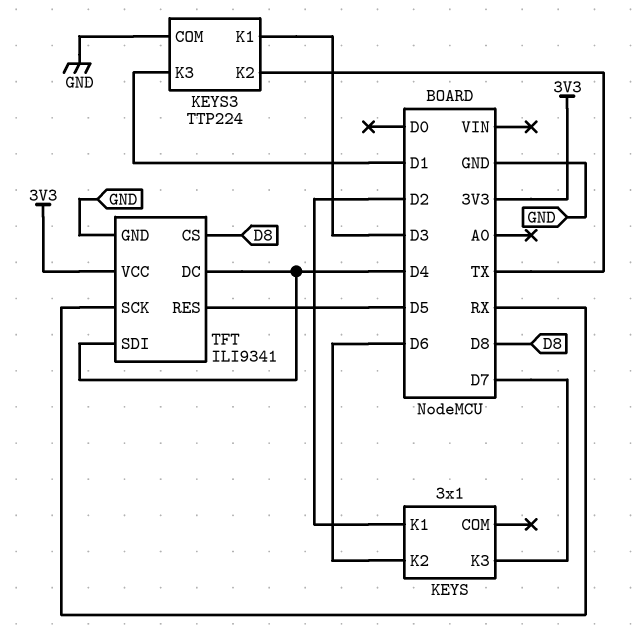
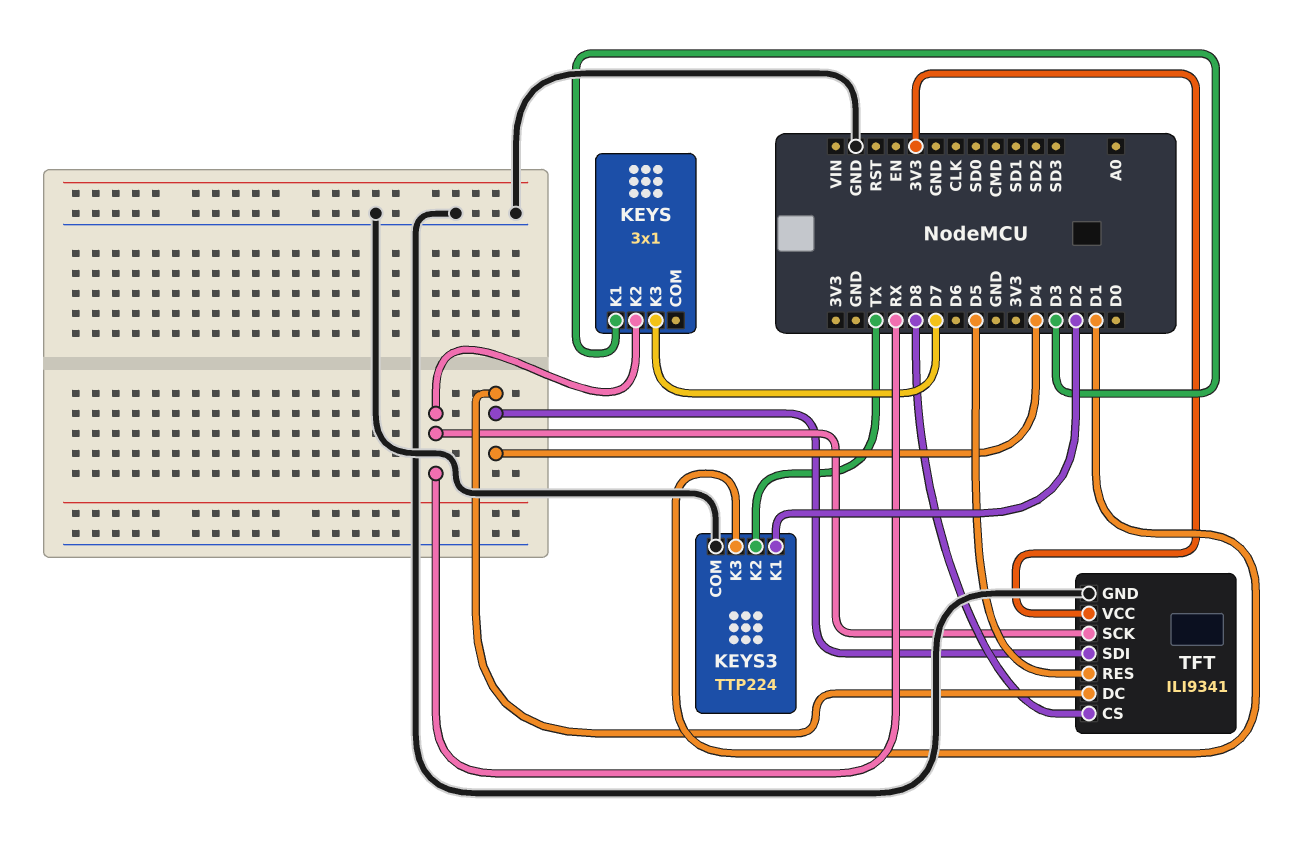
KEYS pin K1: D2 -> D3
KEYS pin K2: D6 -> RX
KEYS3 pin K1: D3 -> D2

